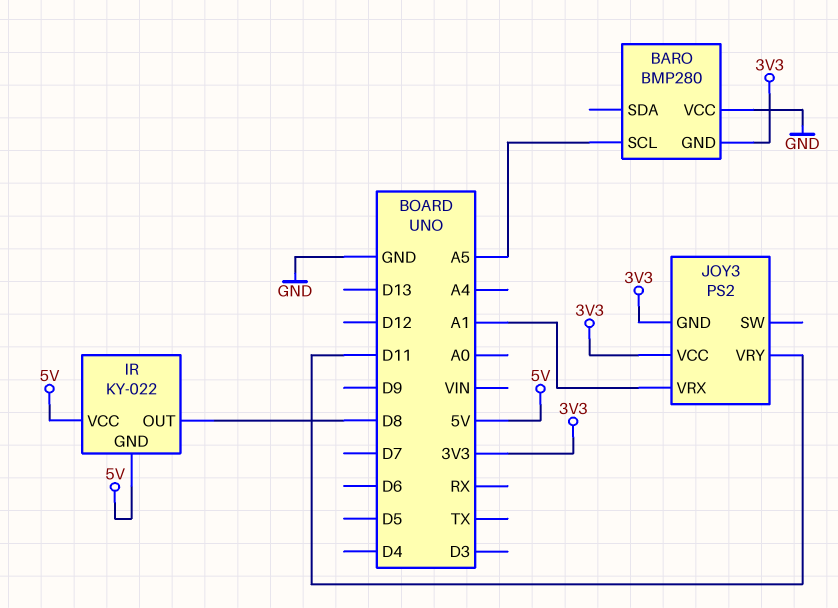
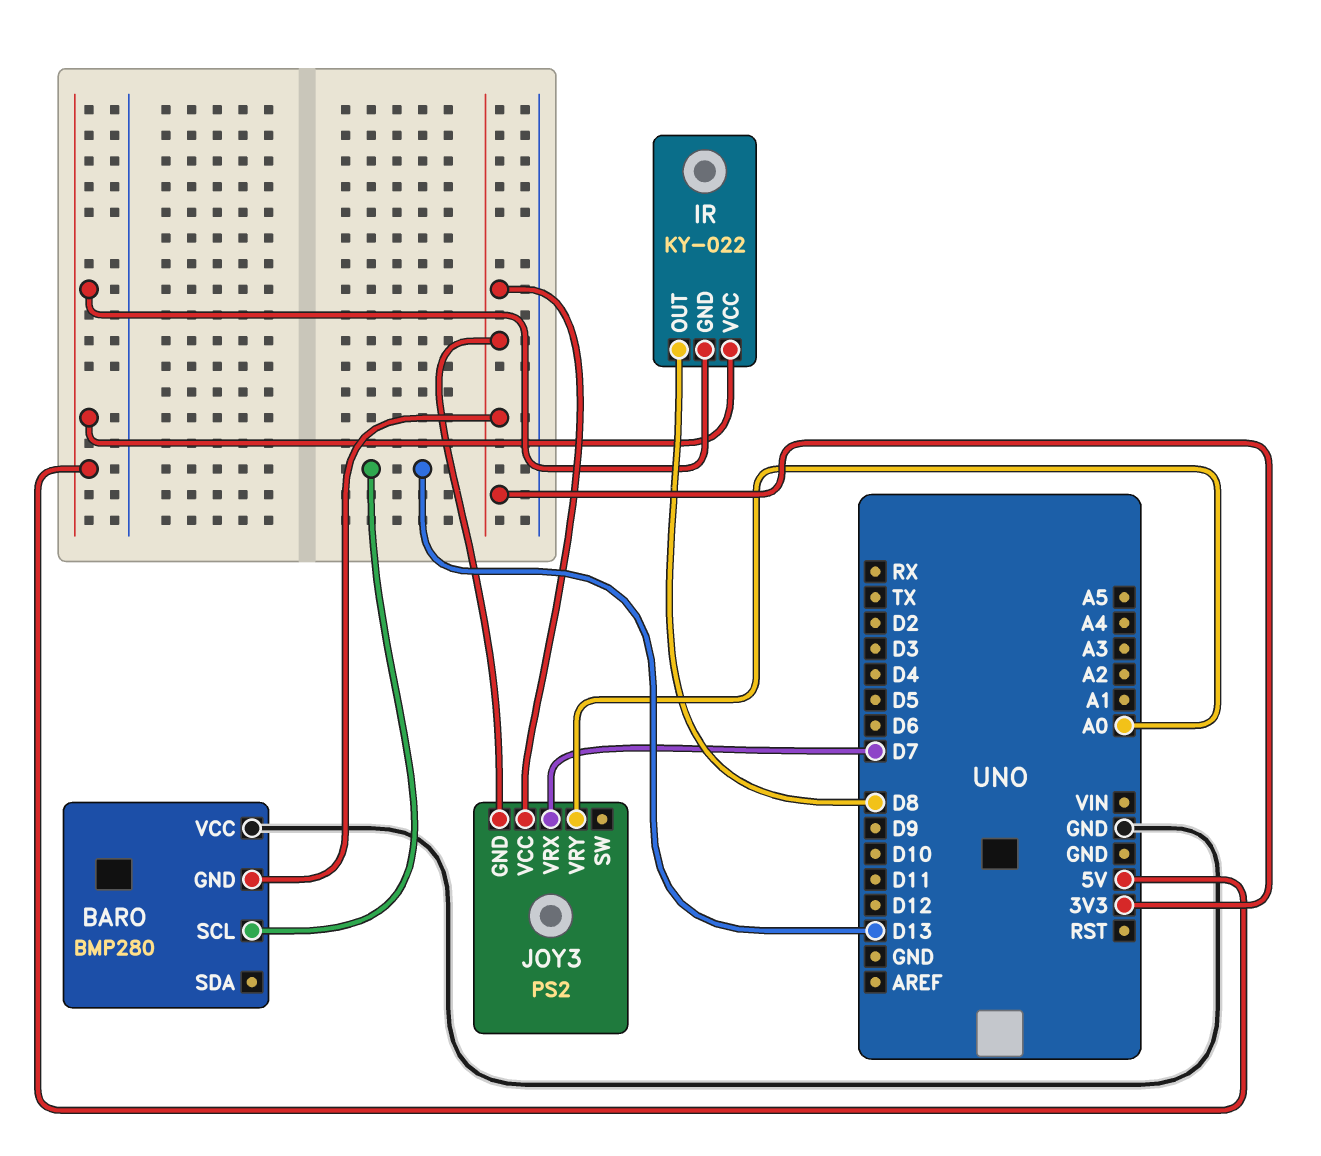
BARO pin SCL: A5 -> D13
JOY3 pin VRX: A1 -> D7
JOY3 pin VRY: D11 -> A0

